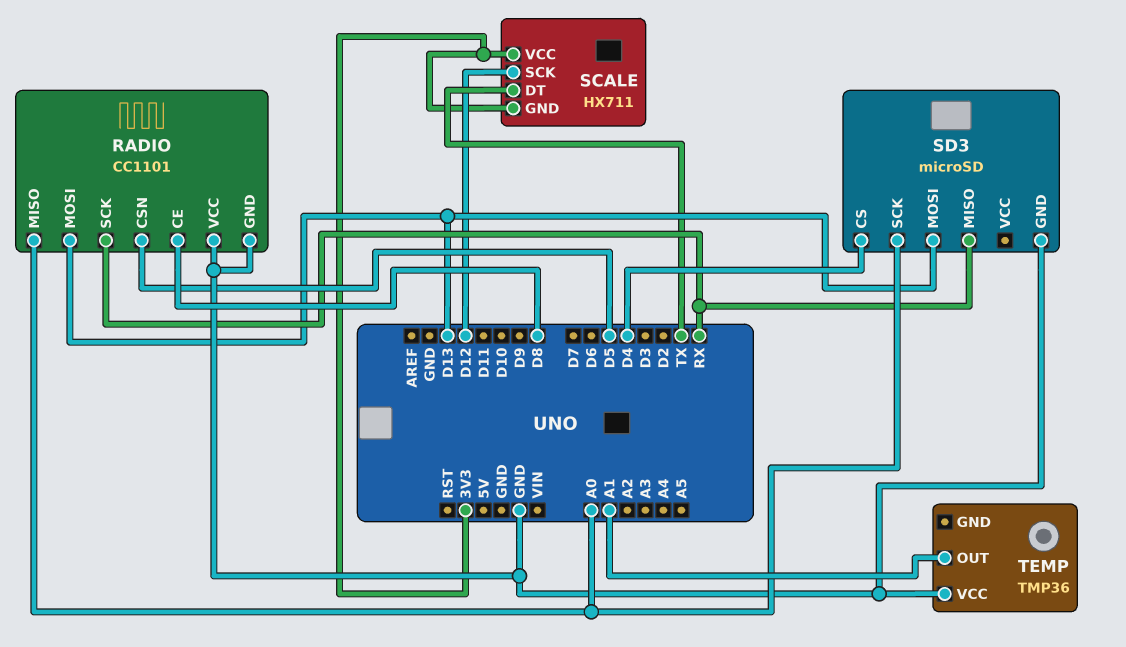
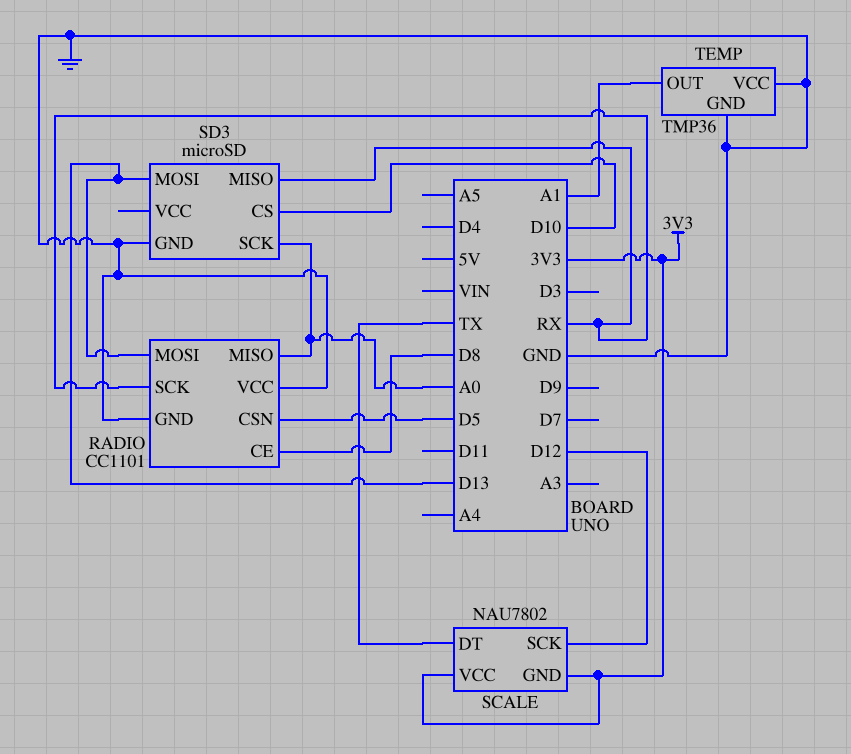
SCALE: HX711 -> NAU7802
SD3 pin CS: D4 -> D10
TEMP pin GND: none -> GND

